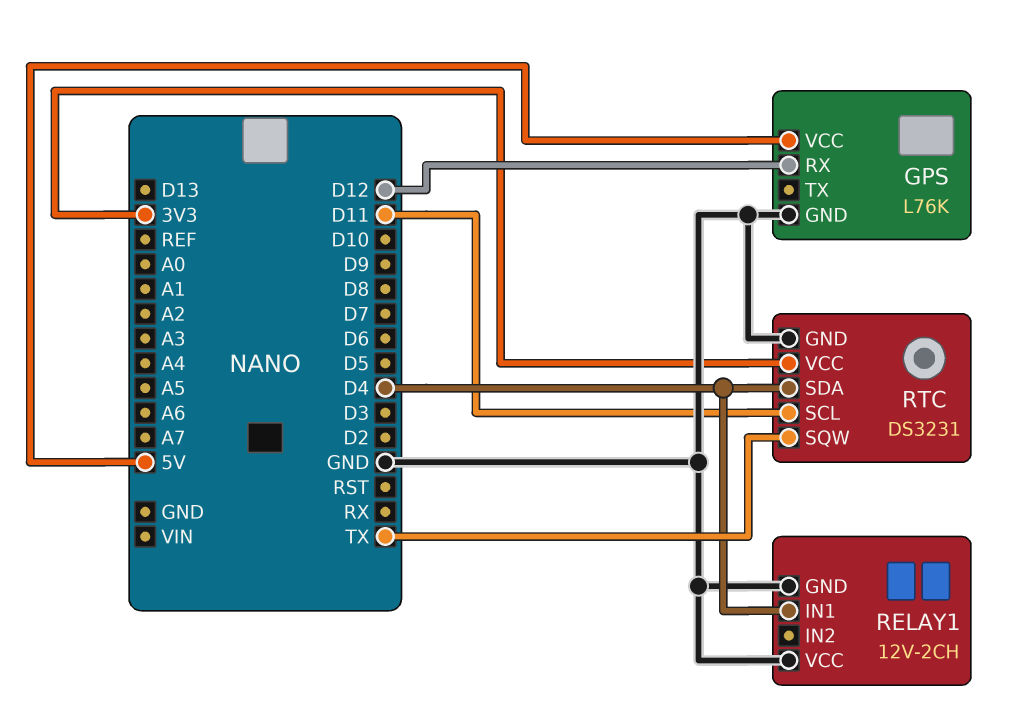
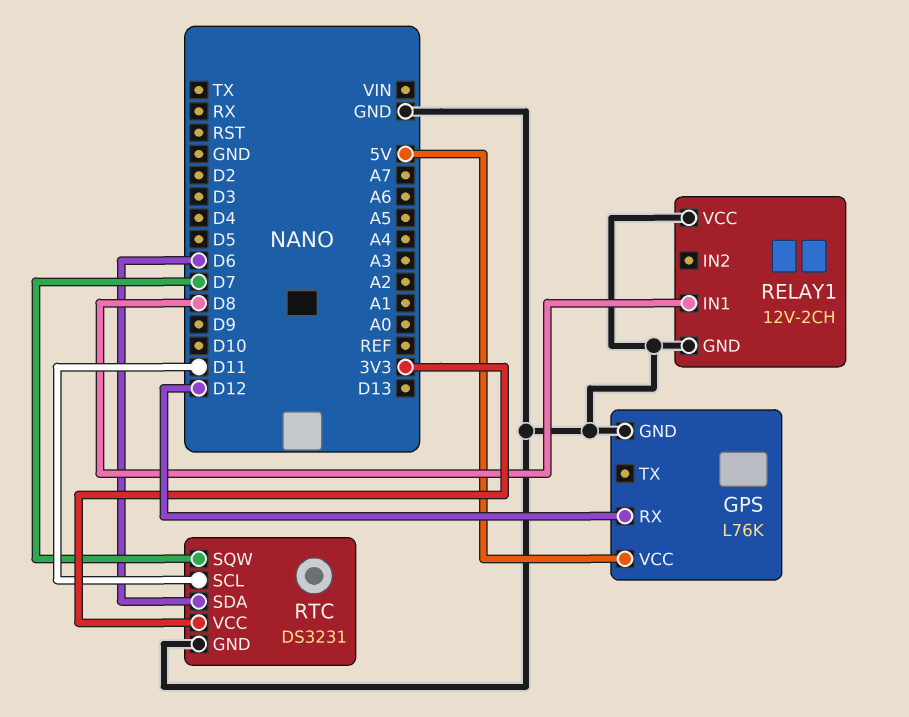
RELAY1 pin IN1: D4 -> D8
RTC pin SDA: D4 -> D6
RTC pin SQW: TX -> D7

